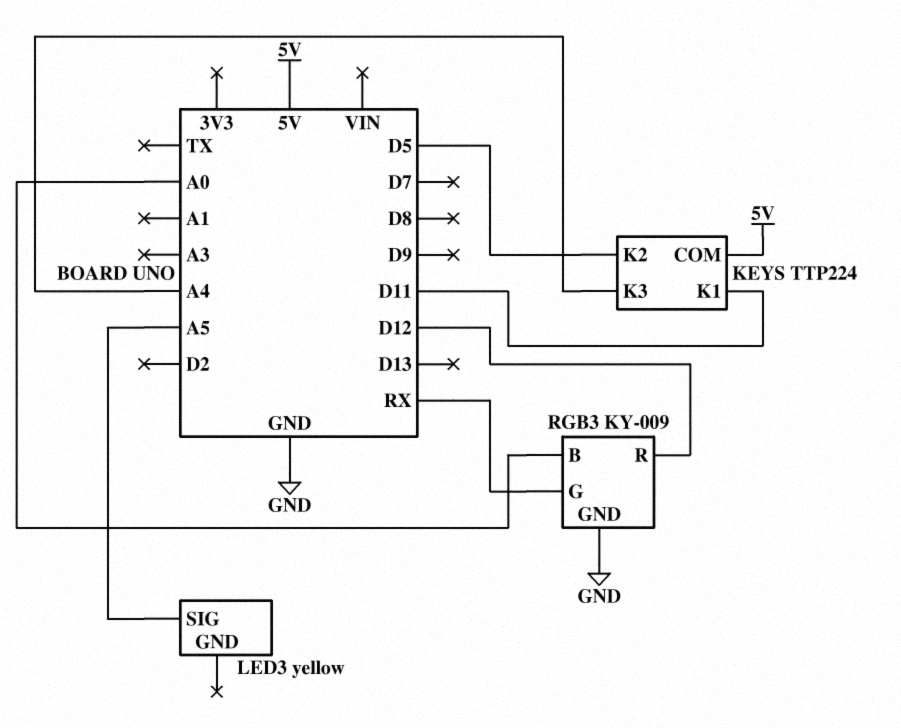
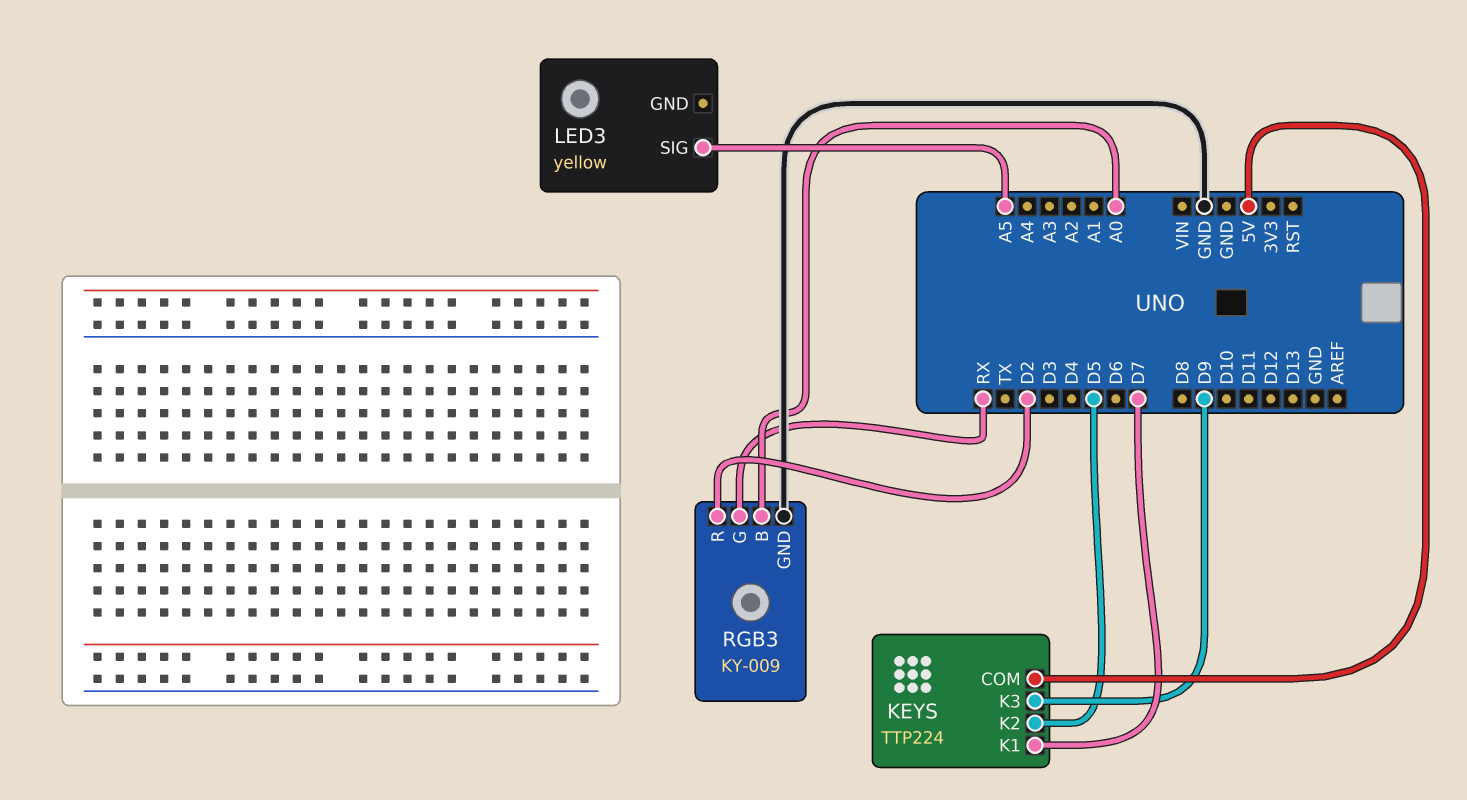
KEYS pin K1: D11 -> D7
KEYS pin K3: A4 -> D9
RGB3 pin R: D12 -> D2

